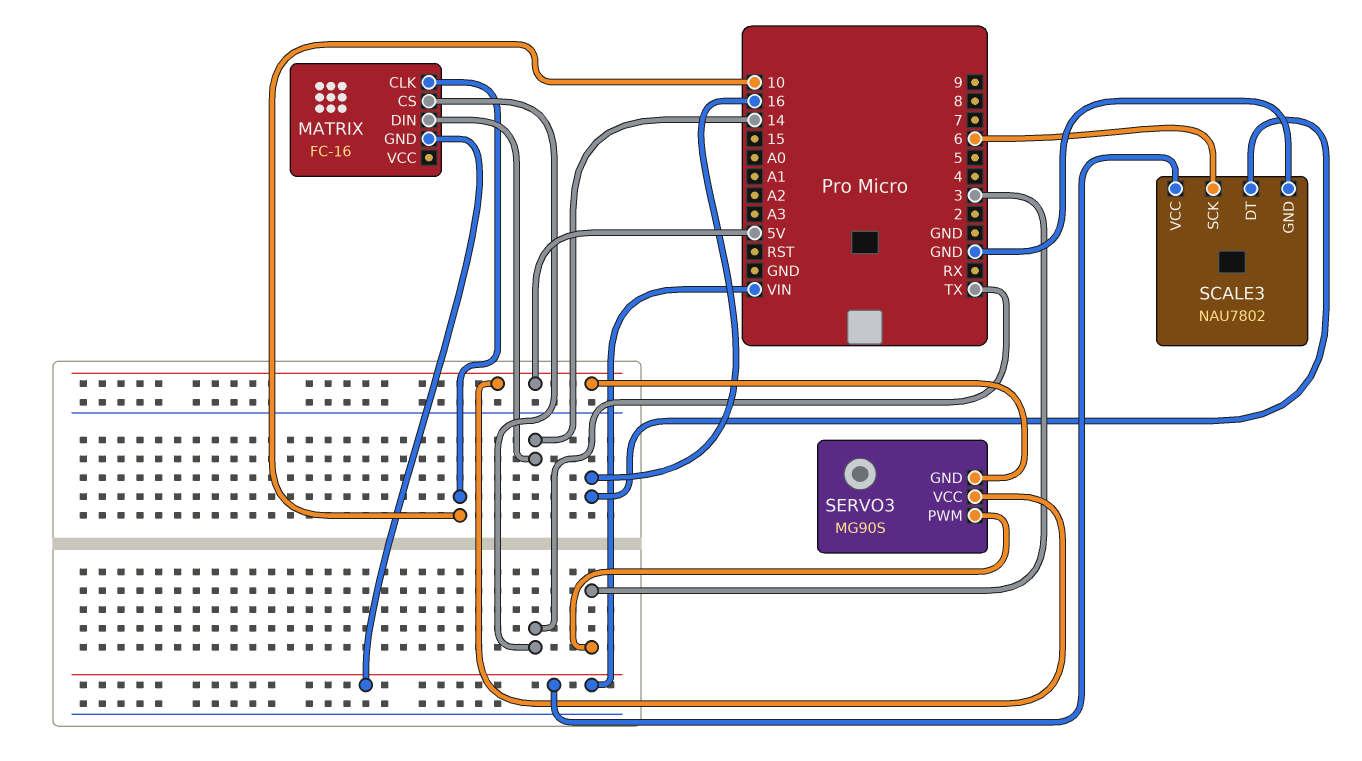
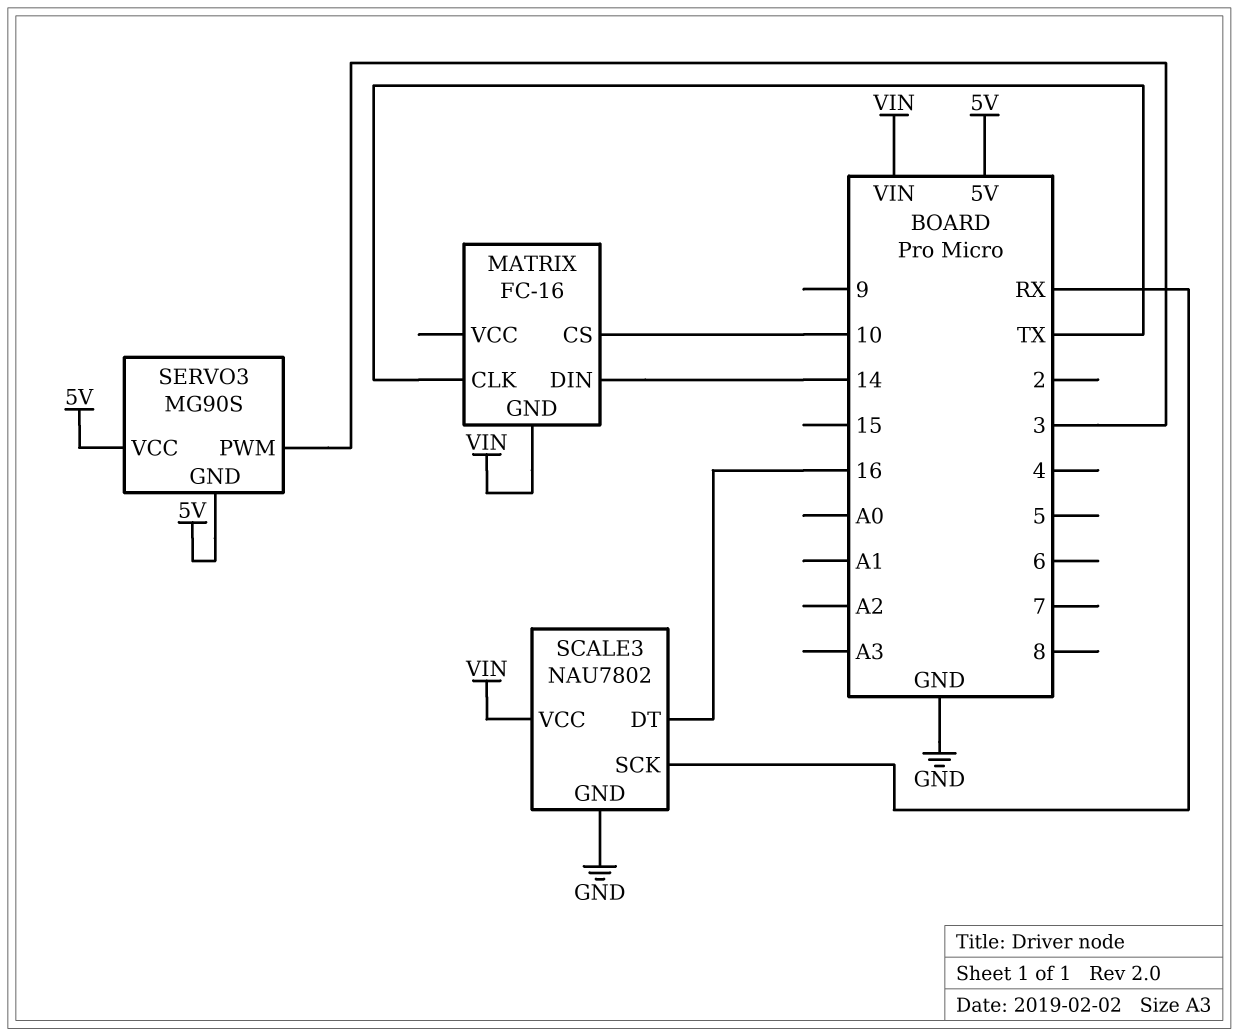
MATRIX pin CLK: 10 -> TX
MATRIX pin CS: TX -> 10
SCALE3 pin SCK: 6 -> RX

